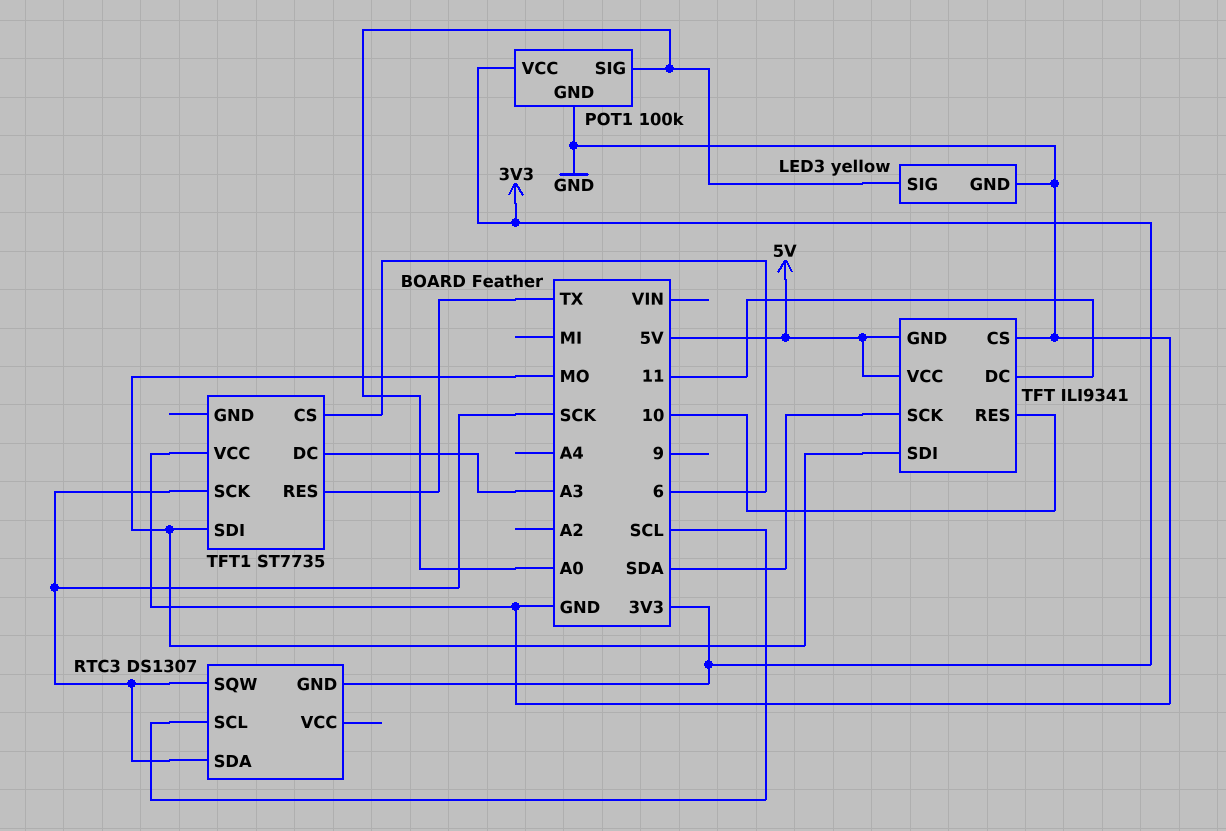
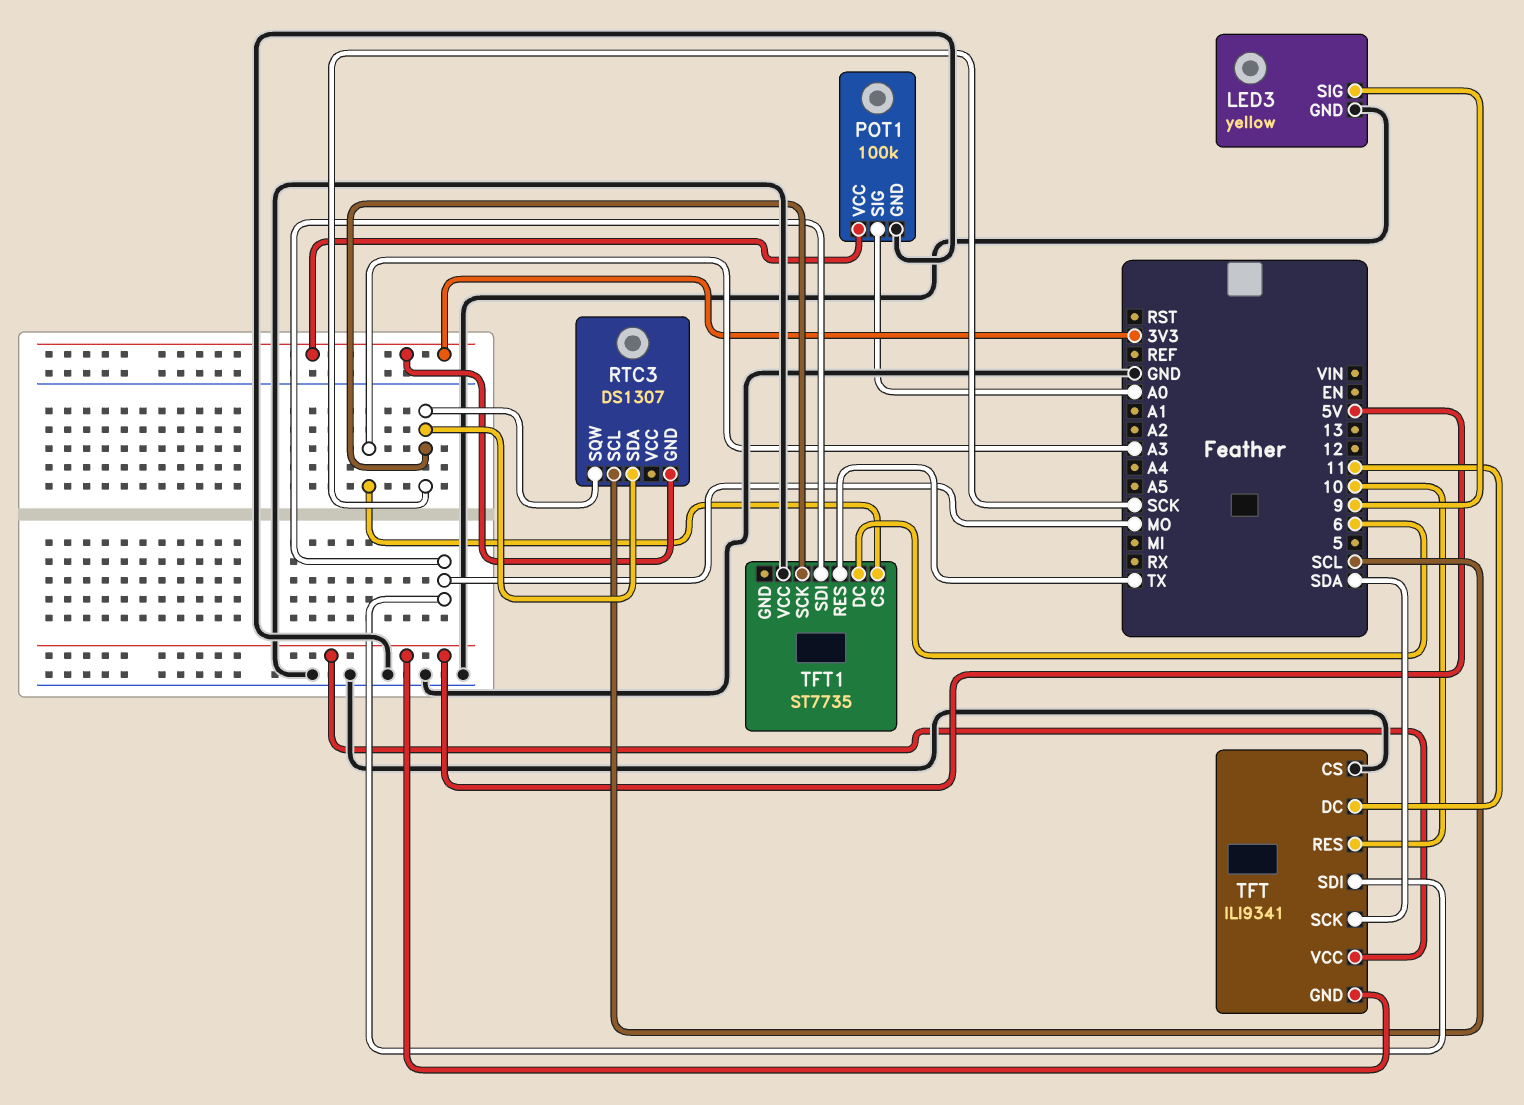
LED3 pin SIG: A0 -> 9
TFT1 pin CS: 6 -> A3
TFT1 pin DC: A3 -> 6

